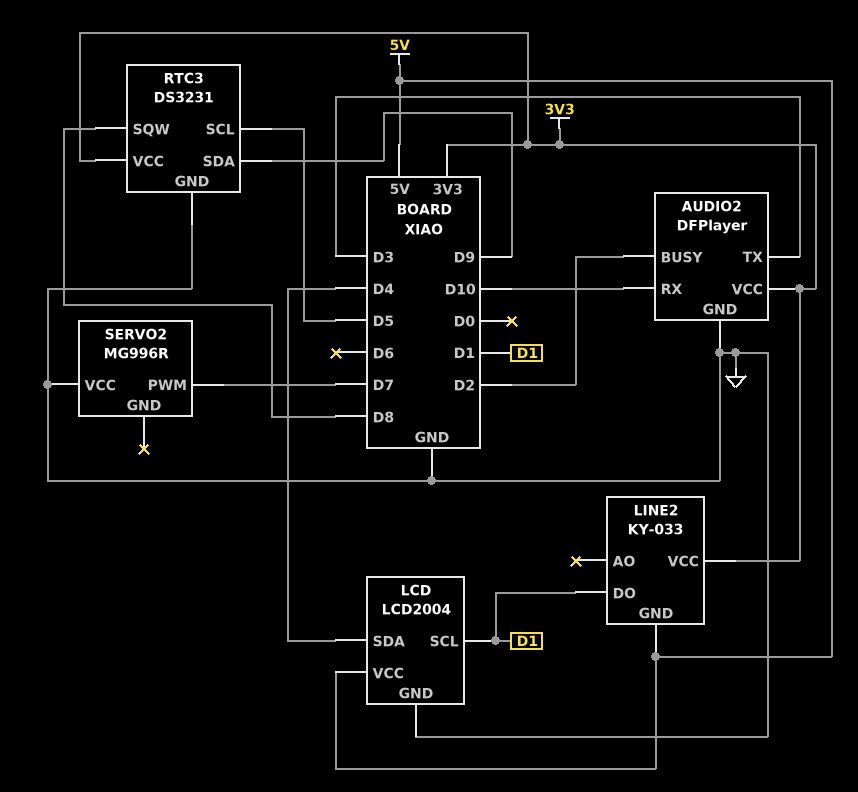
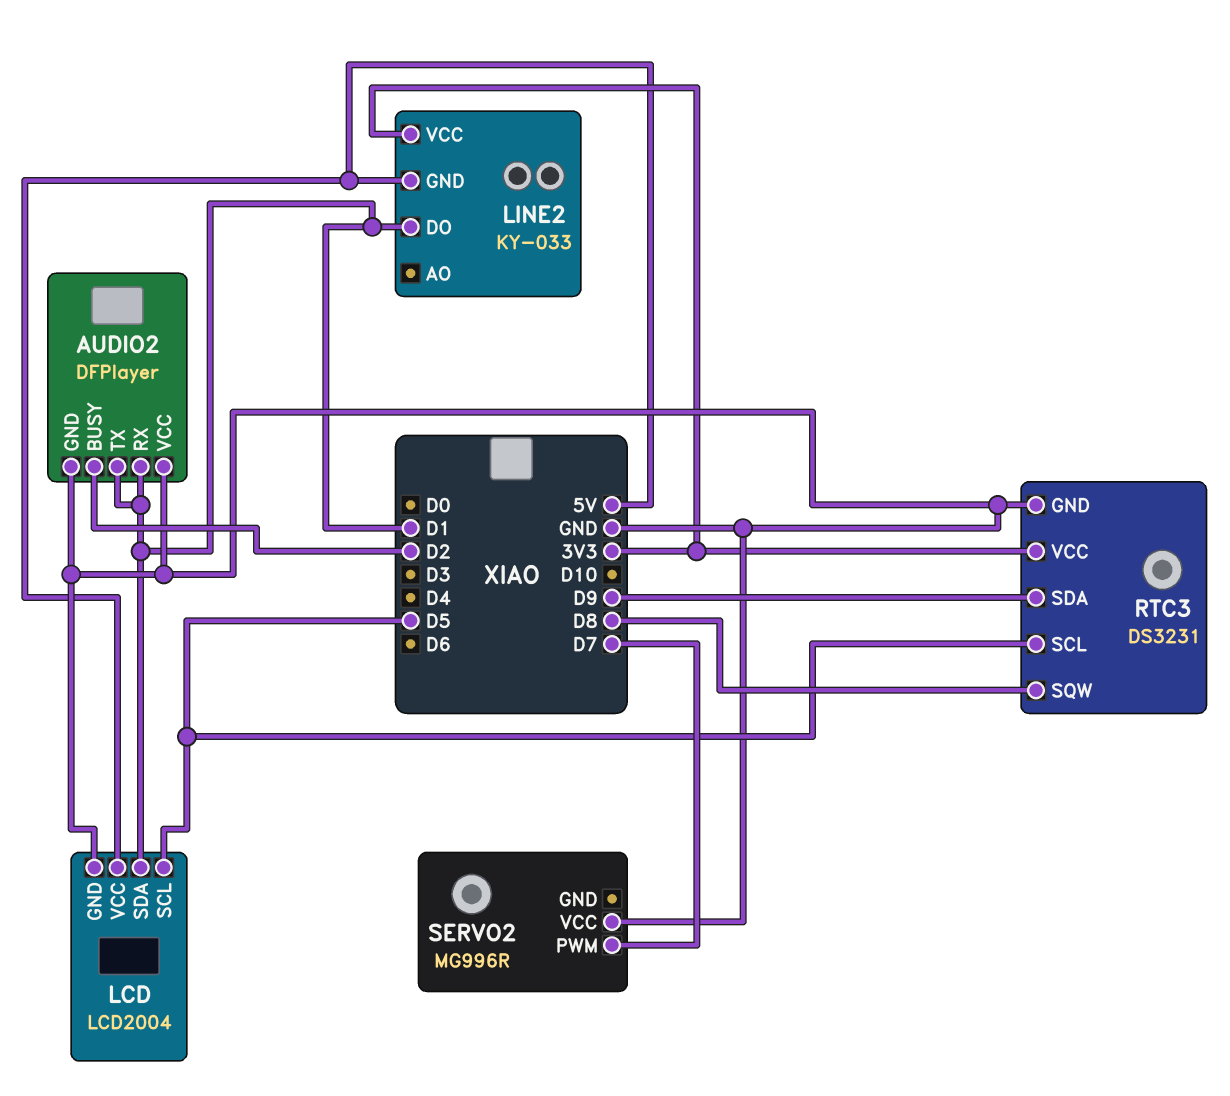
AUDIO2 pin RX: D10 -> D1
AUDIO2 pin TX: D3 -> D1
AUDIO2 pin VCC: 3V3 -> GND
LCD pin SCL: D1 -> D5
LCD pin SDA: D4 -> D1

